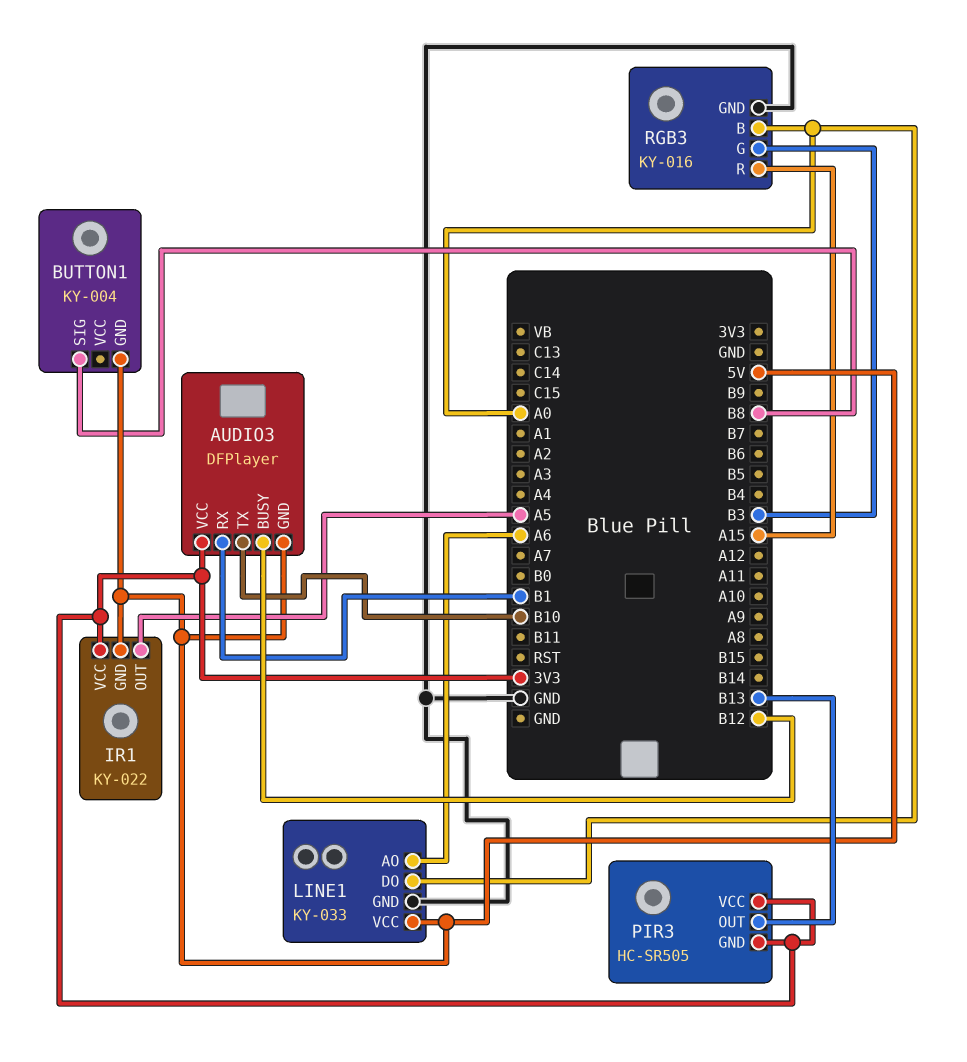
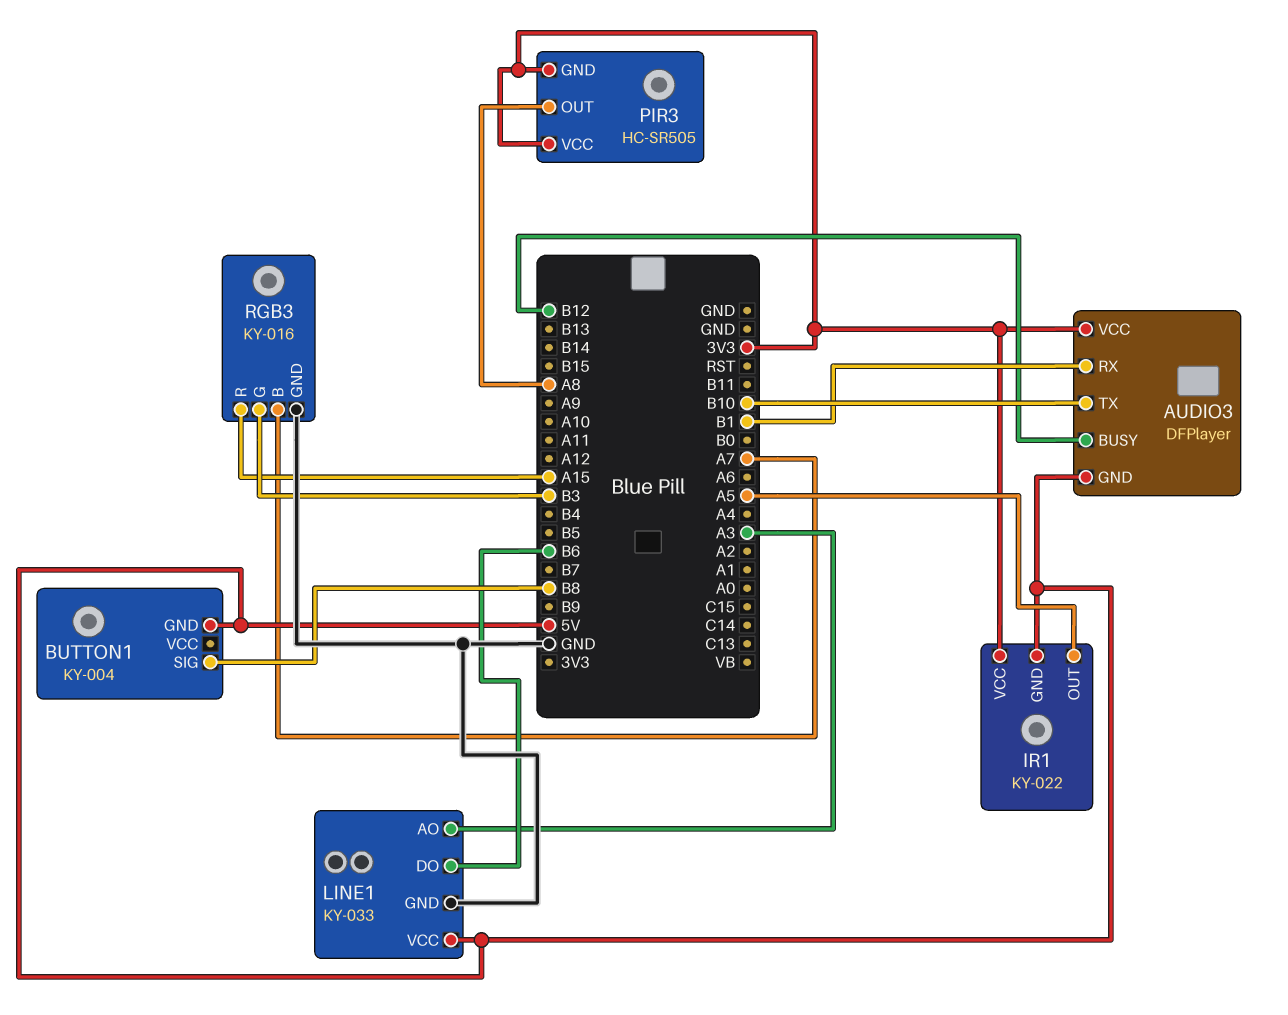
LINE1 pin AO: A6 -> A3
LINE1 pin DO: A0 -> B6
PIR3 pin OUT: B13 -> A8
RGB3 pin B: A0 -> A7

